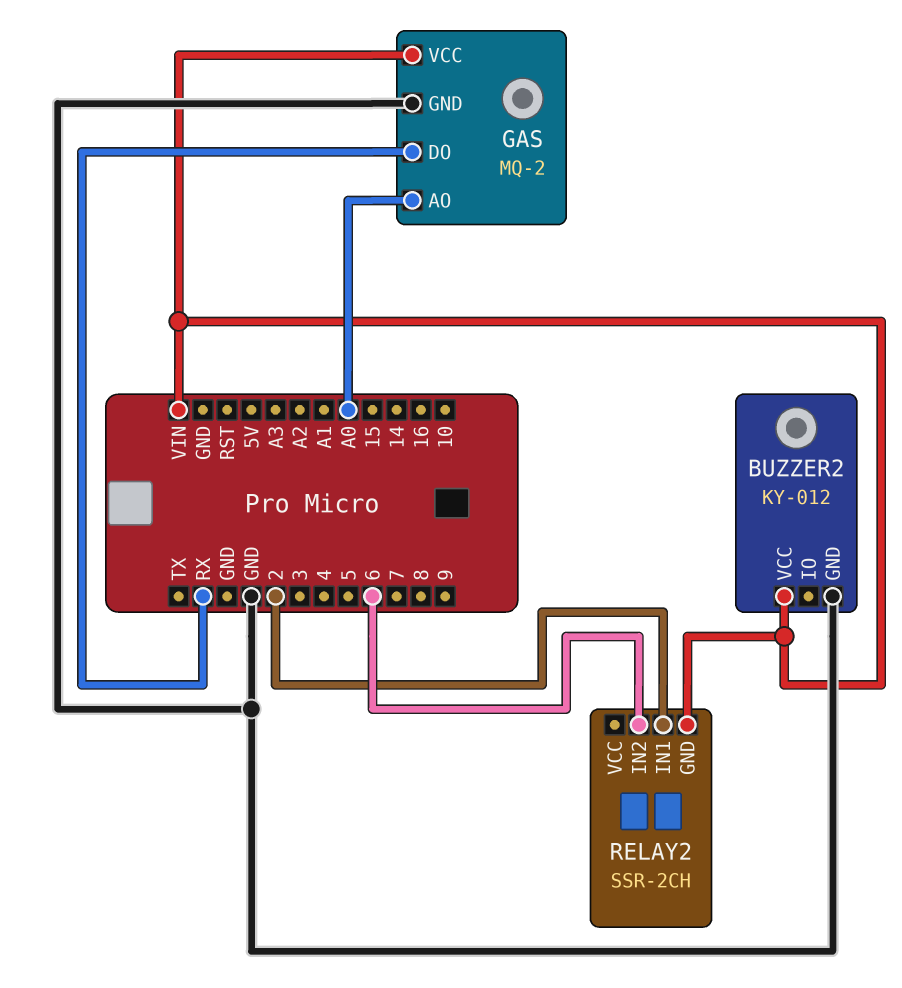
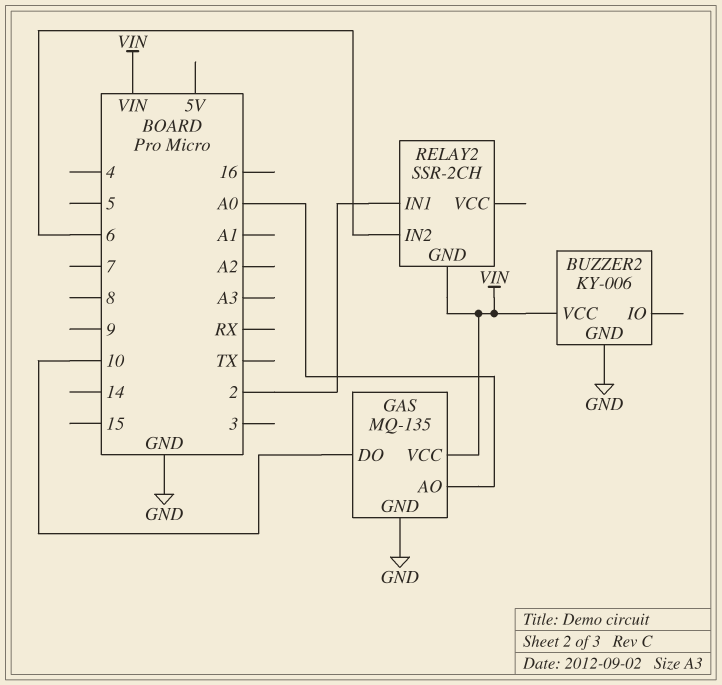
BUZZER2: KY-012 -> KY-006
GAS: MQ-2 -> MQ-135
GAS pin DO: RX -> 10

